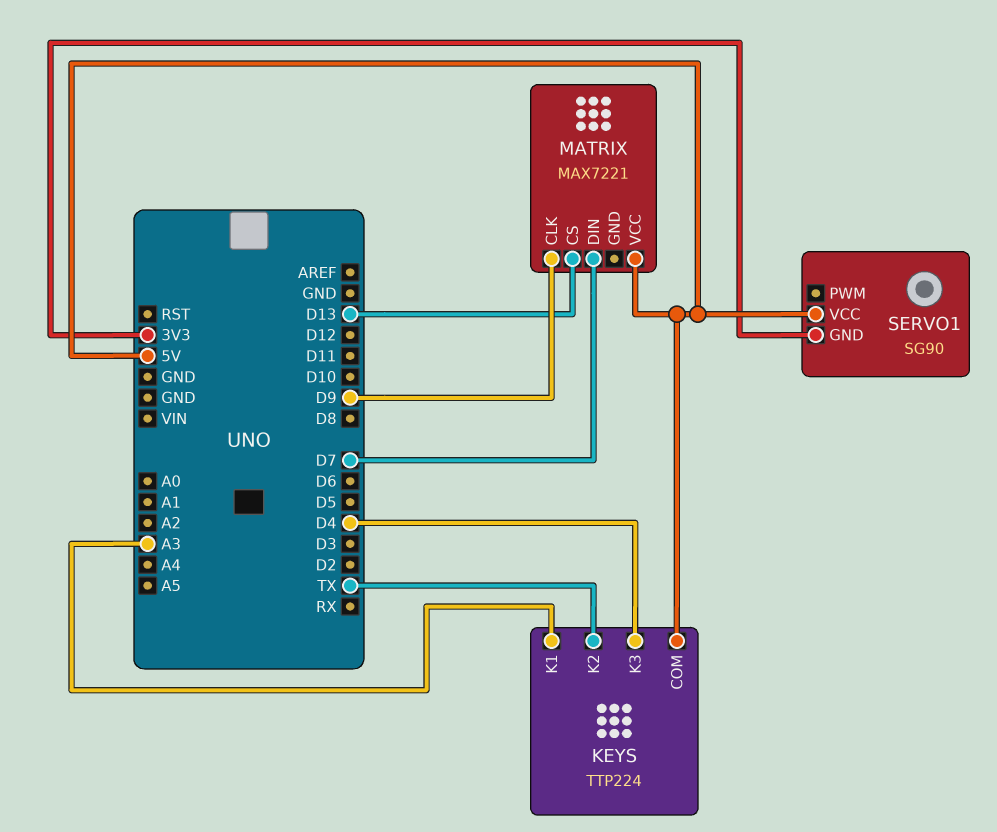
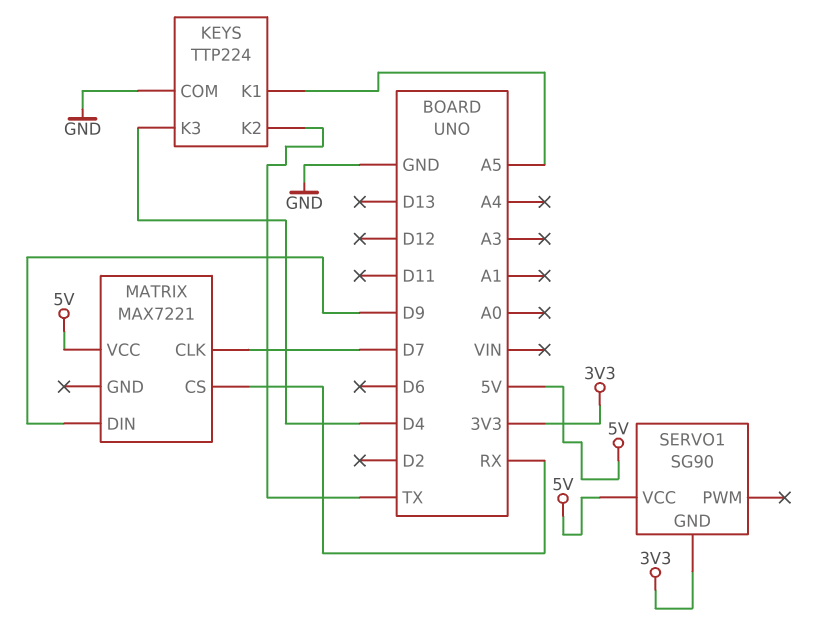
KEYS pin COM: 5V -> GND
KEYS pin K1: A3 -> A5
MATRIX pin CLK: D9 -> D7
MATRIX pin CS: D13 -> RX
MATRIX pin DIN: D7 -> D9

